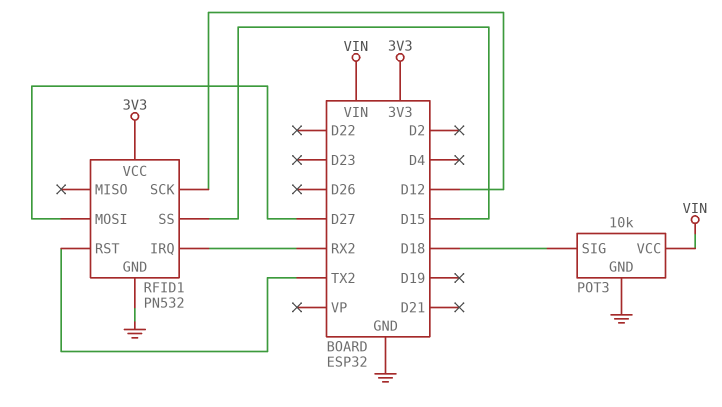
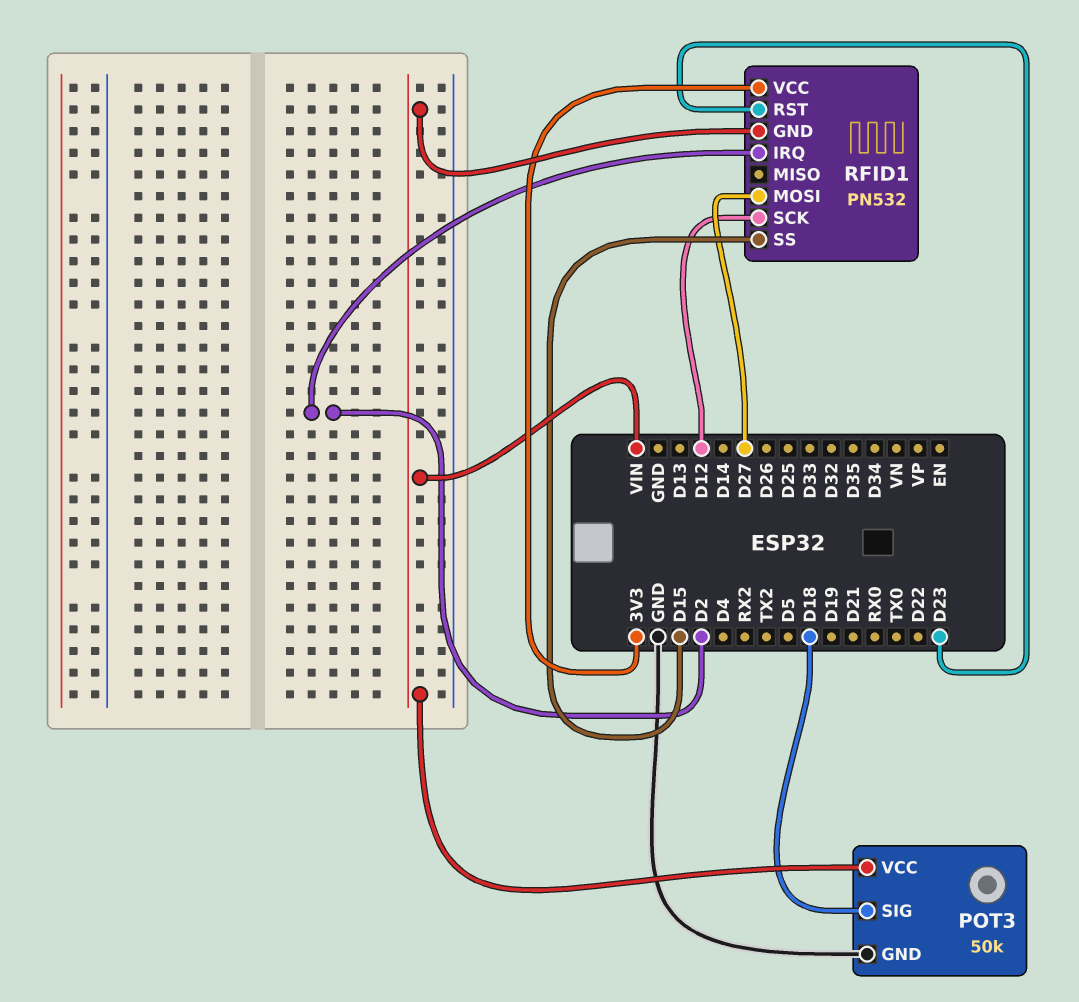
POT3: 10k -> 50k
RFID1 pin GND: GND -> VIN
RFID1 pin IRQ: RX2 -> D2
RFID1 pin RST: TX2 -> D23

